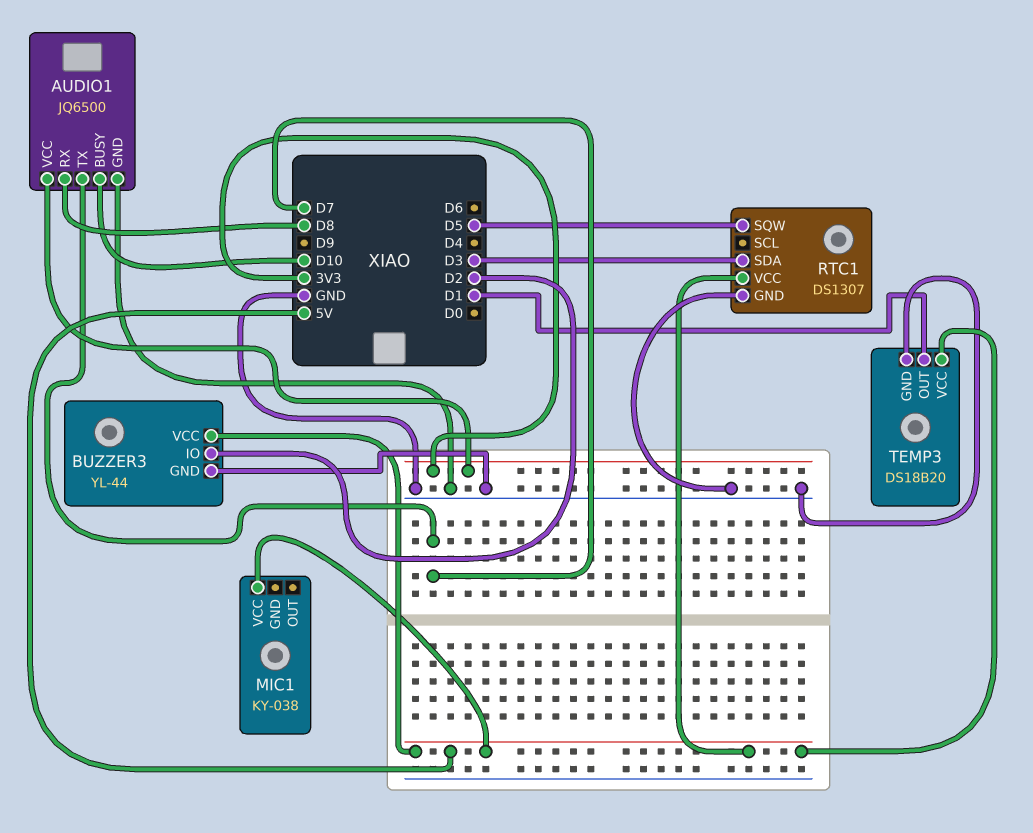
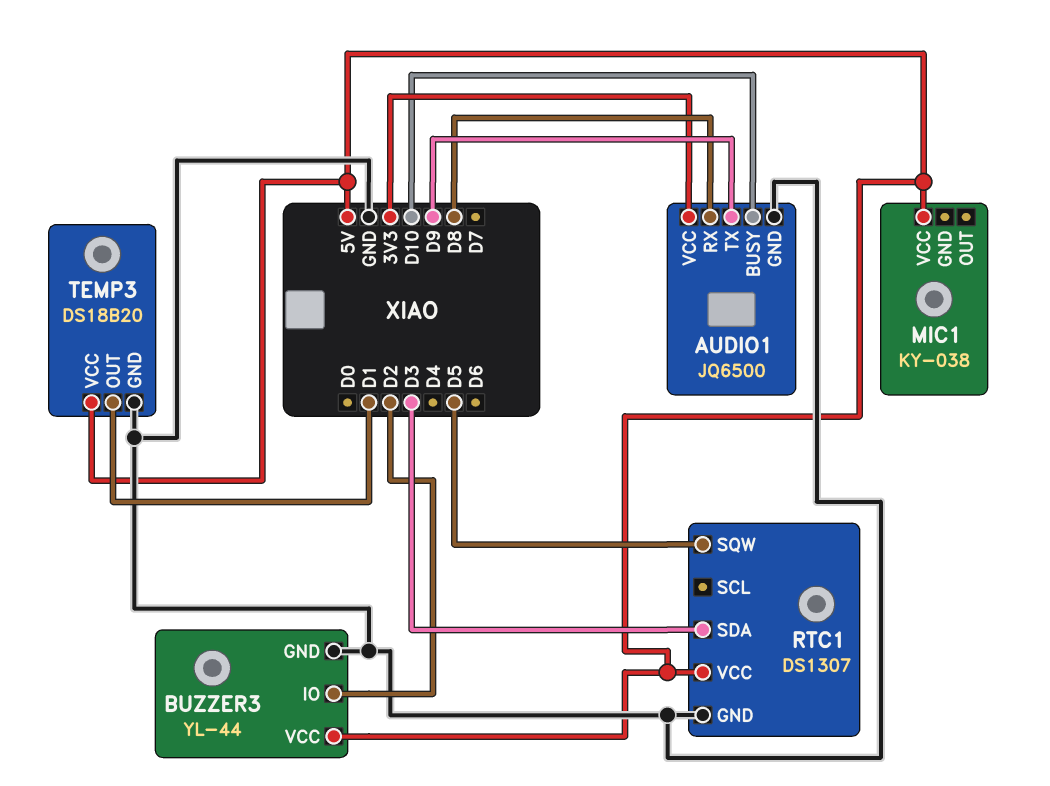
AUDIO1 pin TX: D7 -> D9

